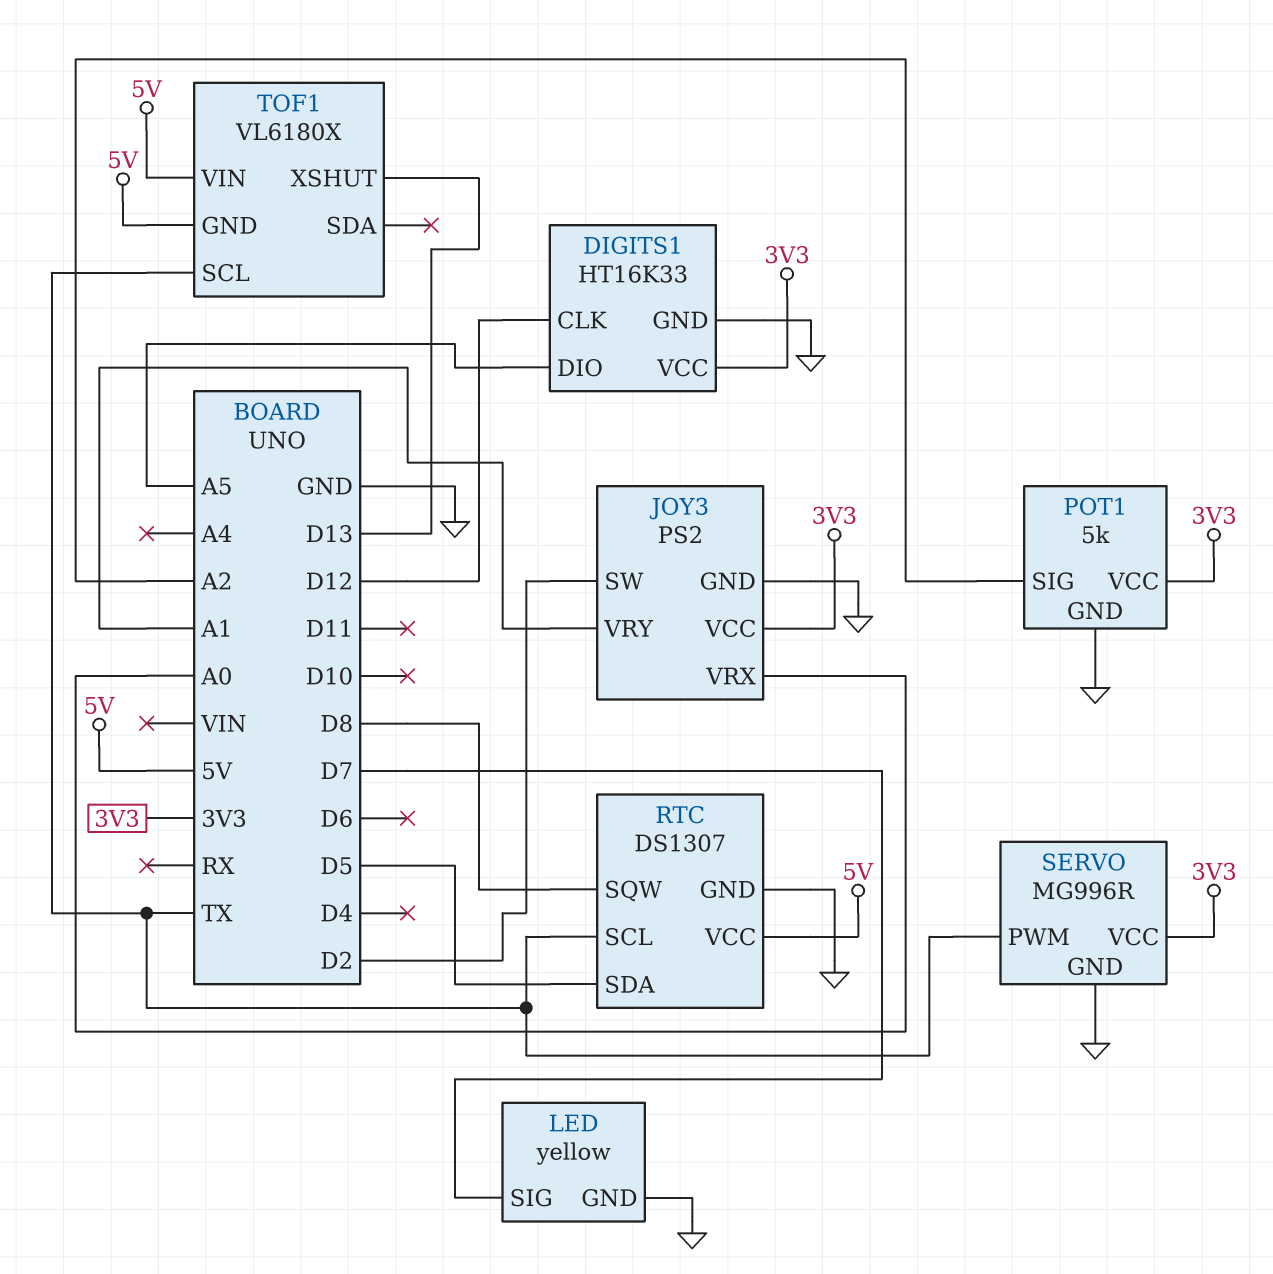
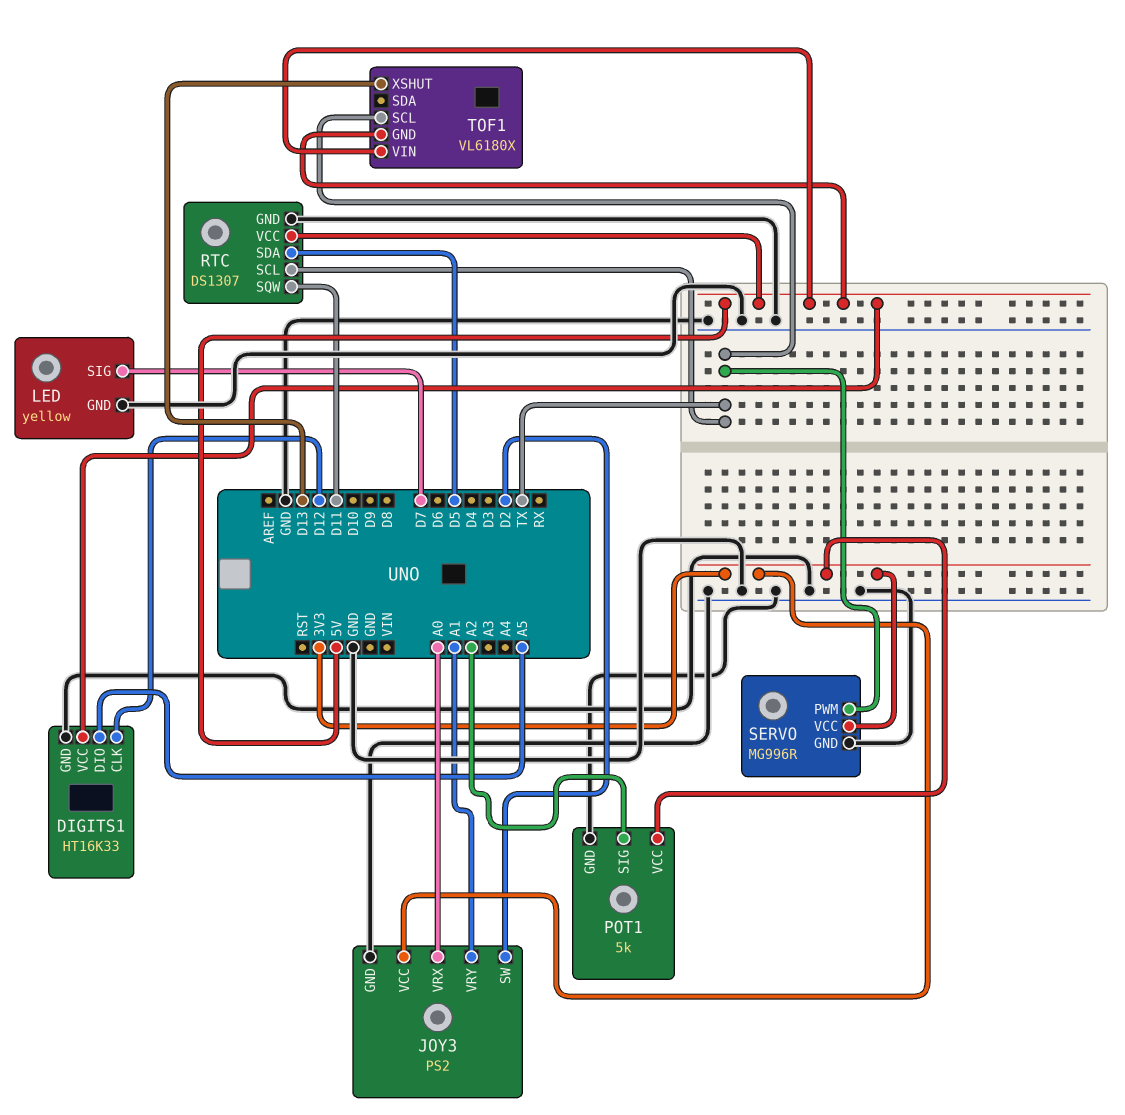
DIGITS1 pin VCC: 3V3 -> 5V
RTC pin SQW: D8 -> D11

